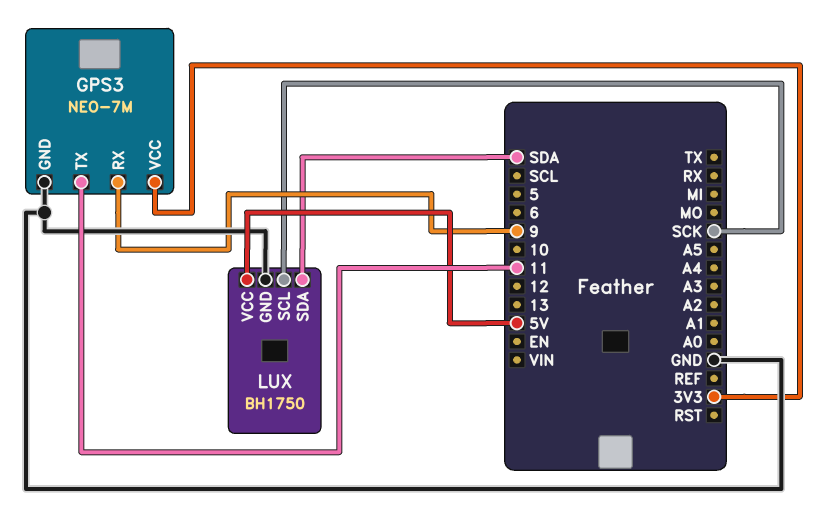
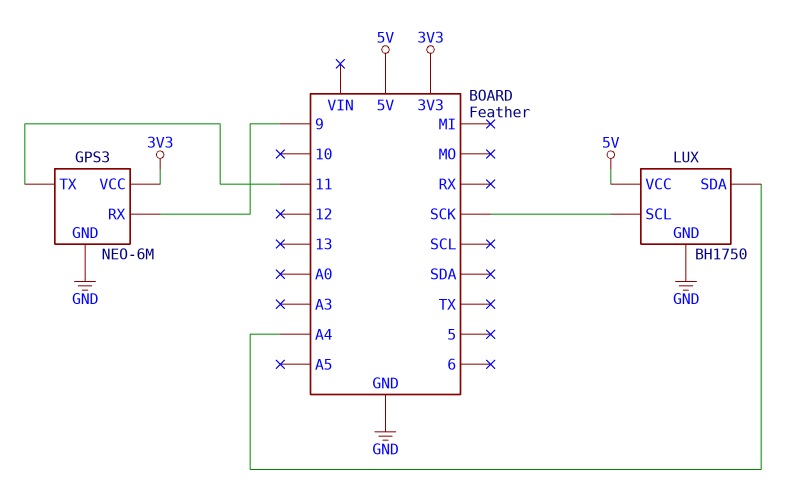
GPS3: NEO-7M -> NEO-6M
LUX pin SDA: SDA -> A4

